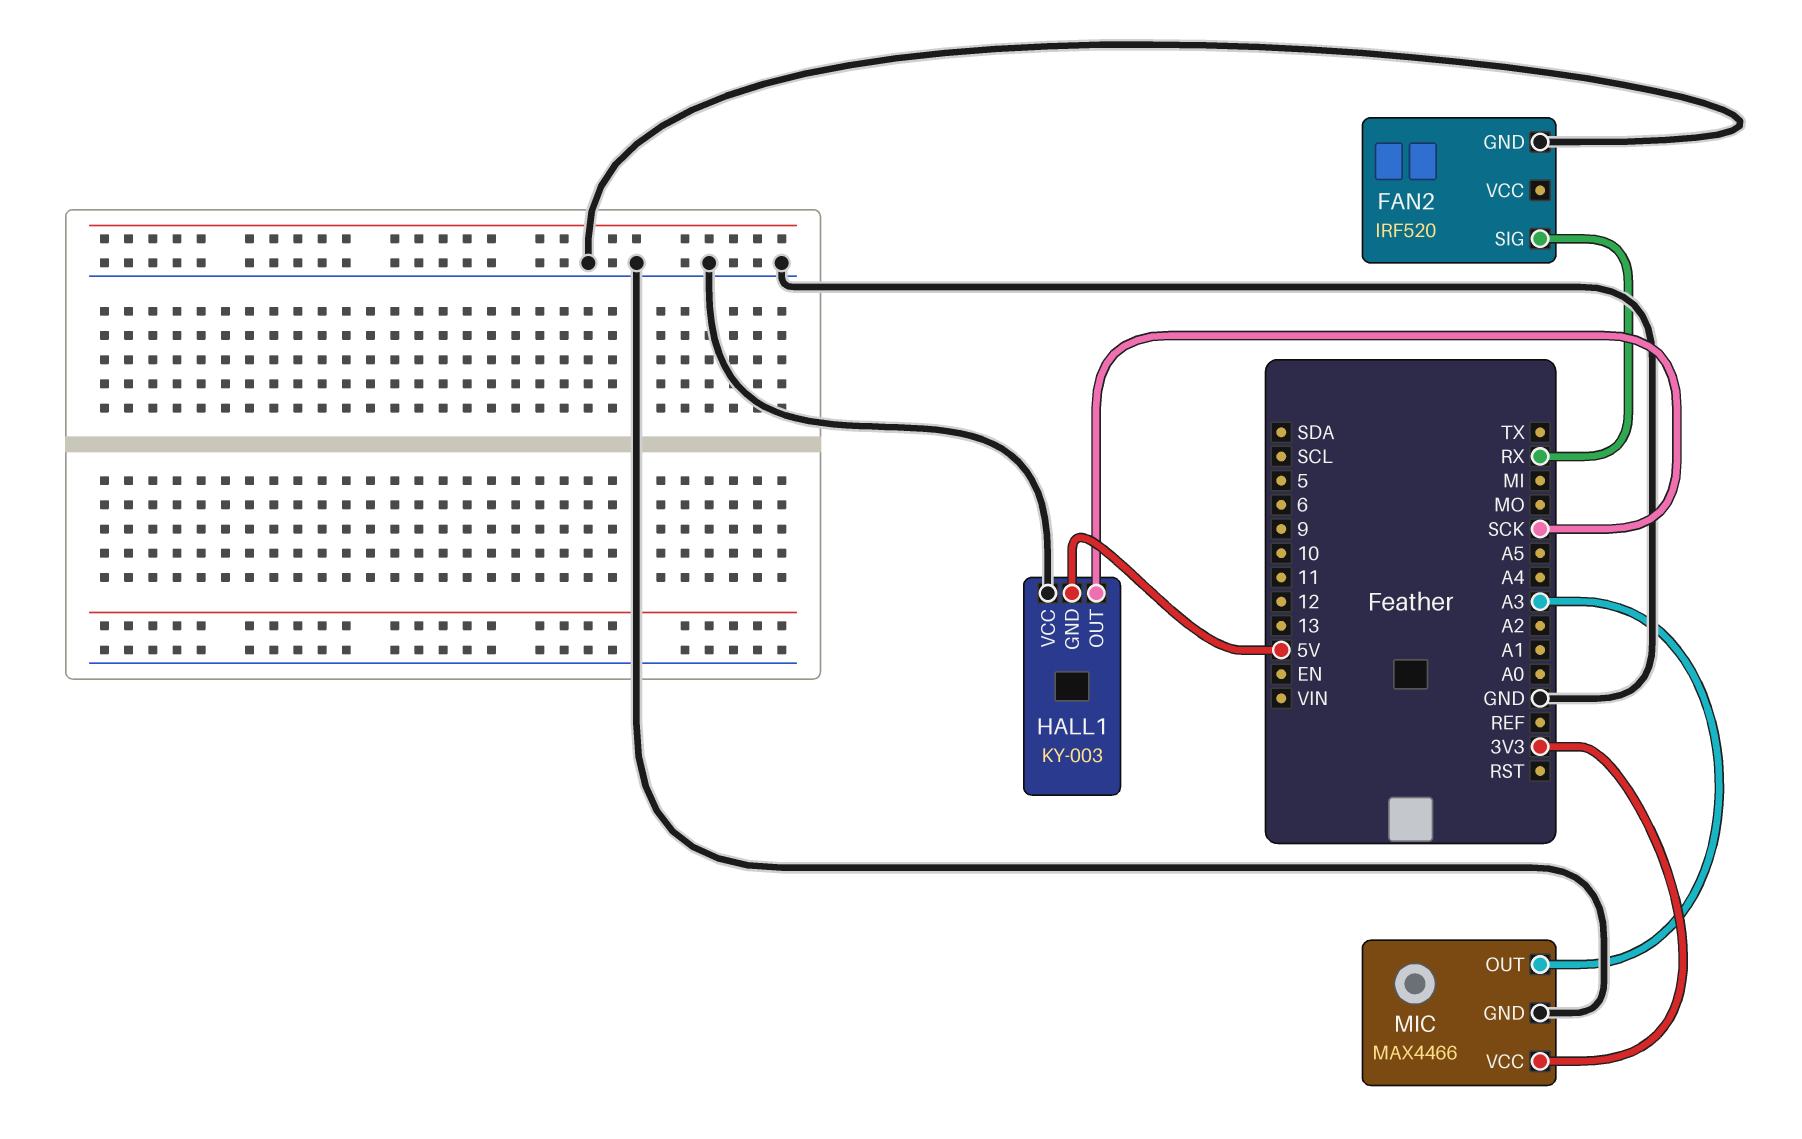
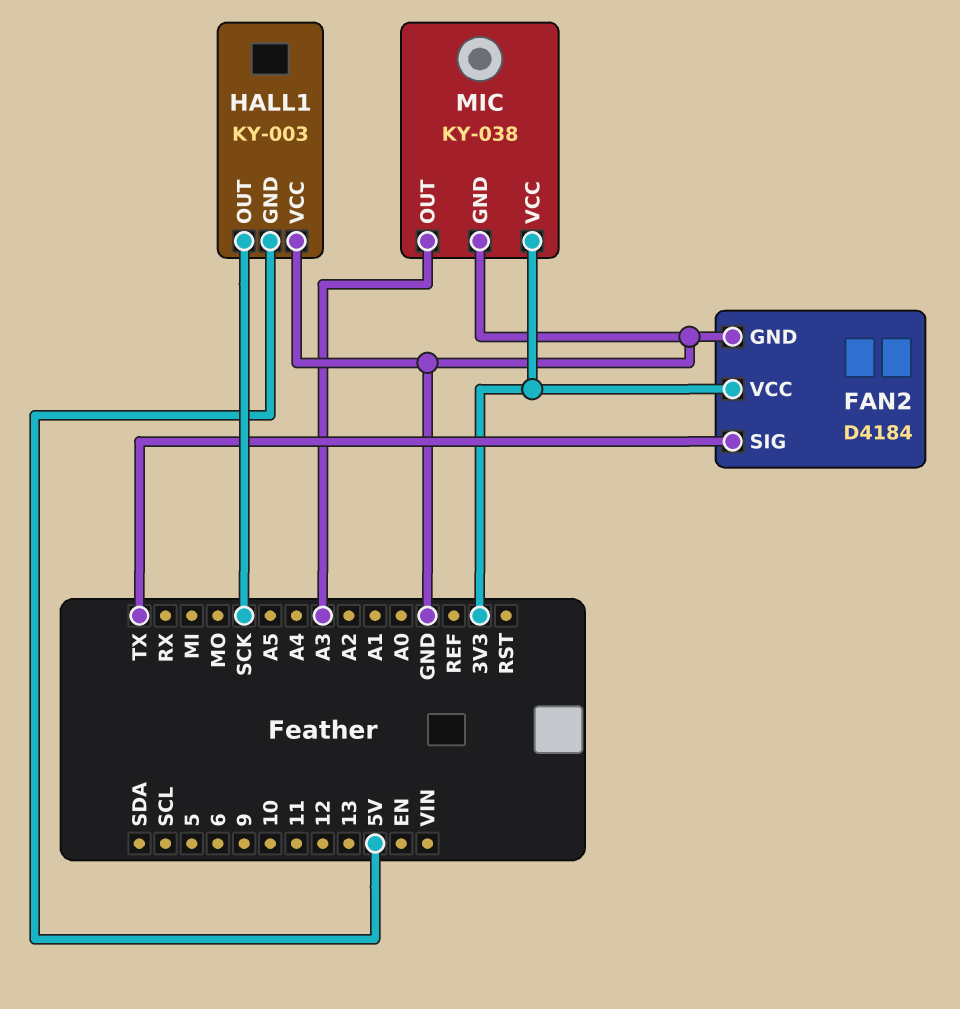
FAN2: IRF520 -> D4184
FAN2 pin SIG: RX -> TX
FAN2 pin VCC: none -> 3V3
MIC: MAX4466 -> KY-038

